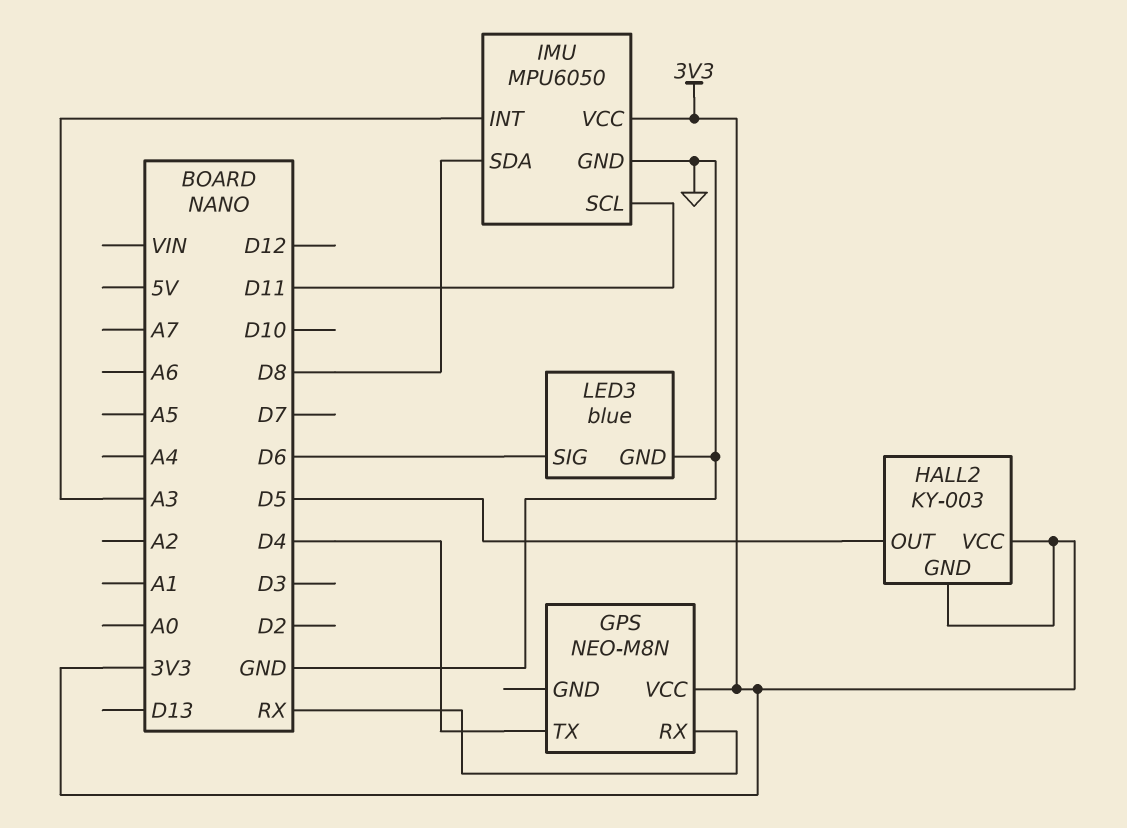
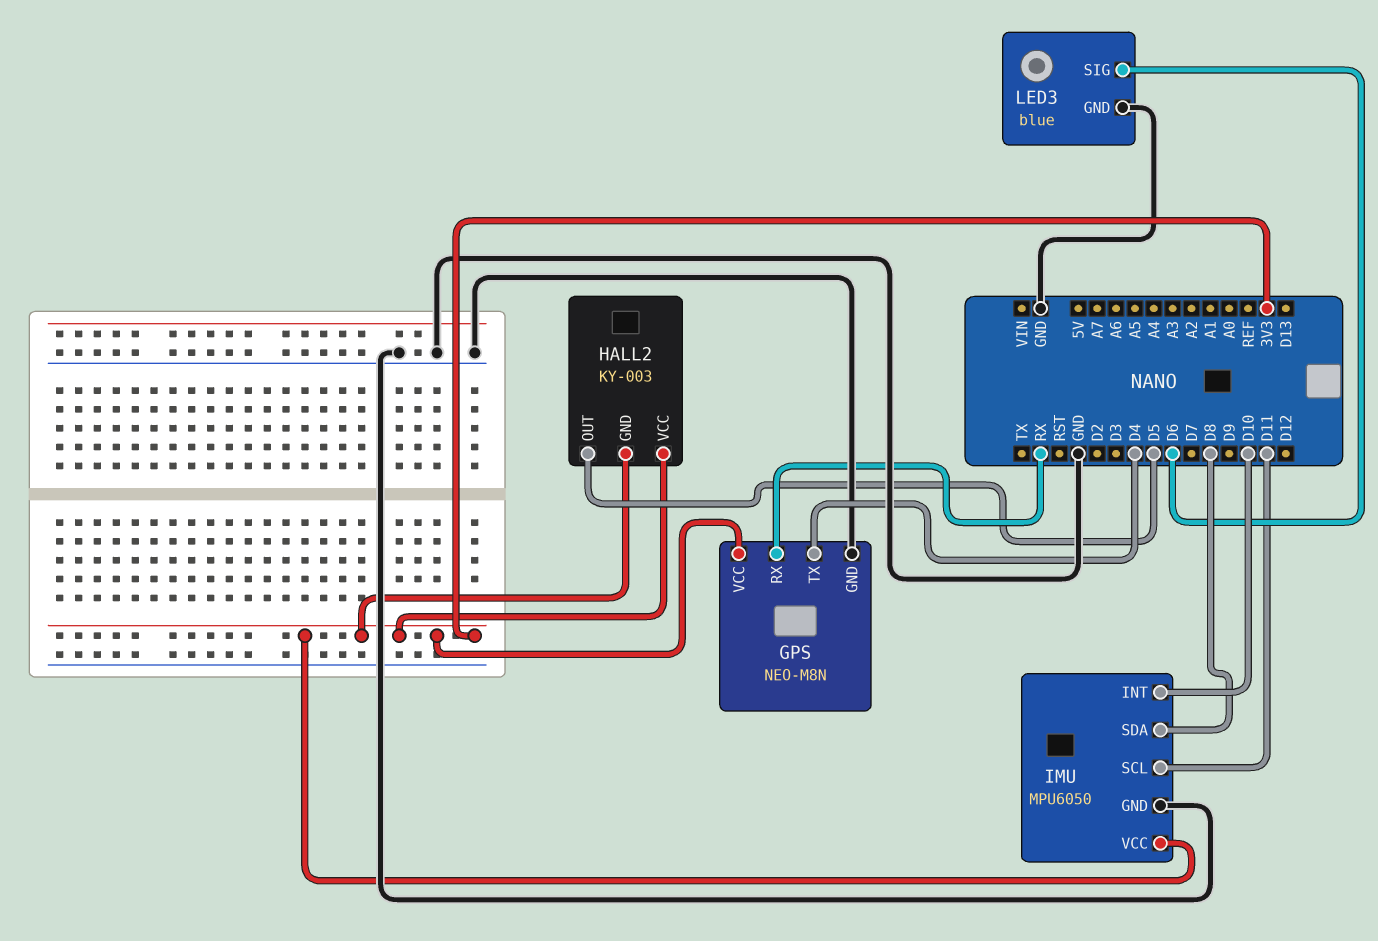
GPS pin GND: none -> GND
IMU pin INT: A3 -> D10

